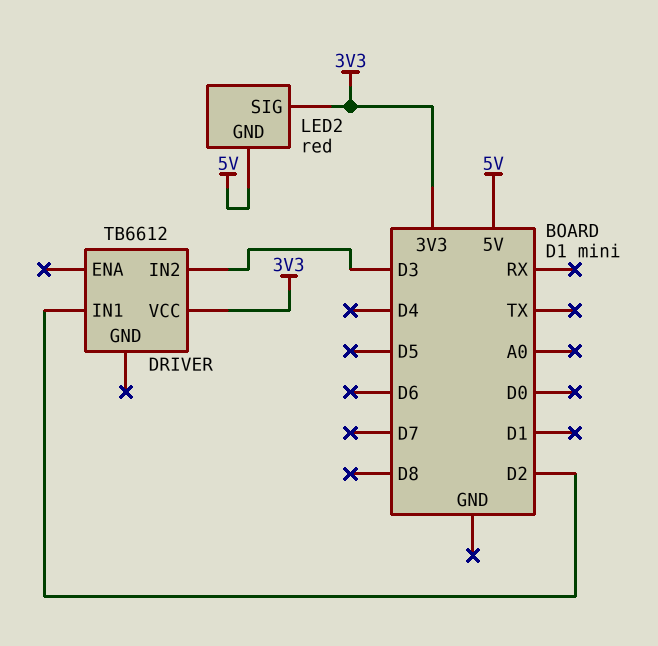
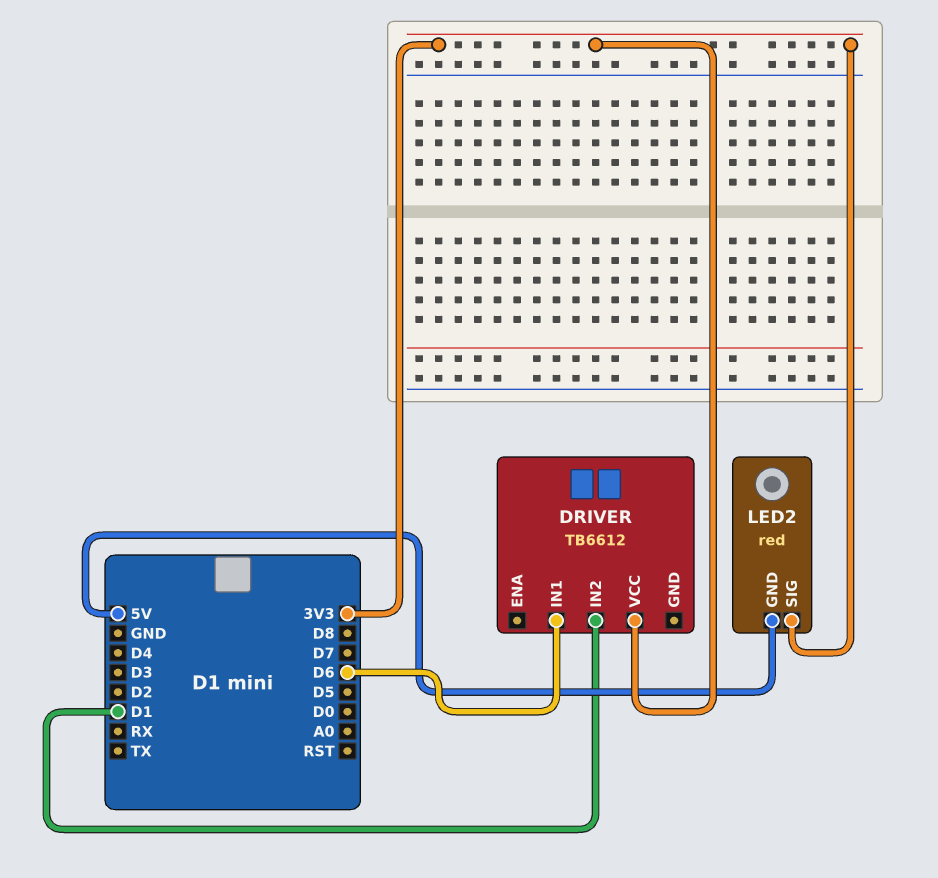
DRIVER pin IN1: D2 -> D6
DRIVER pin IN2: D3 -> D1

